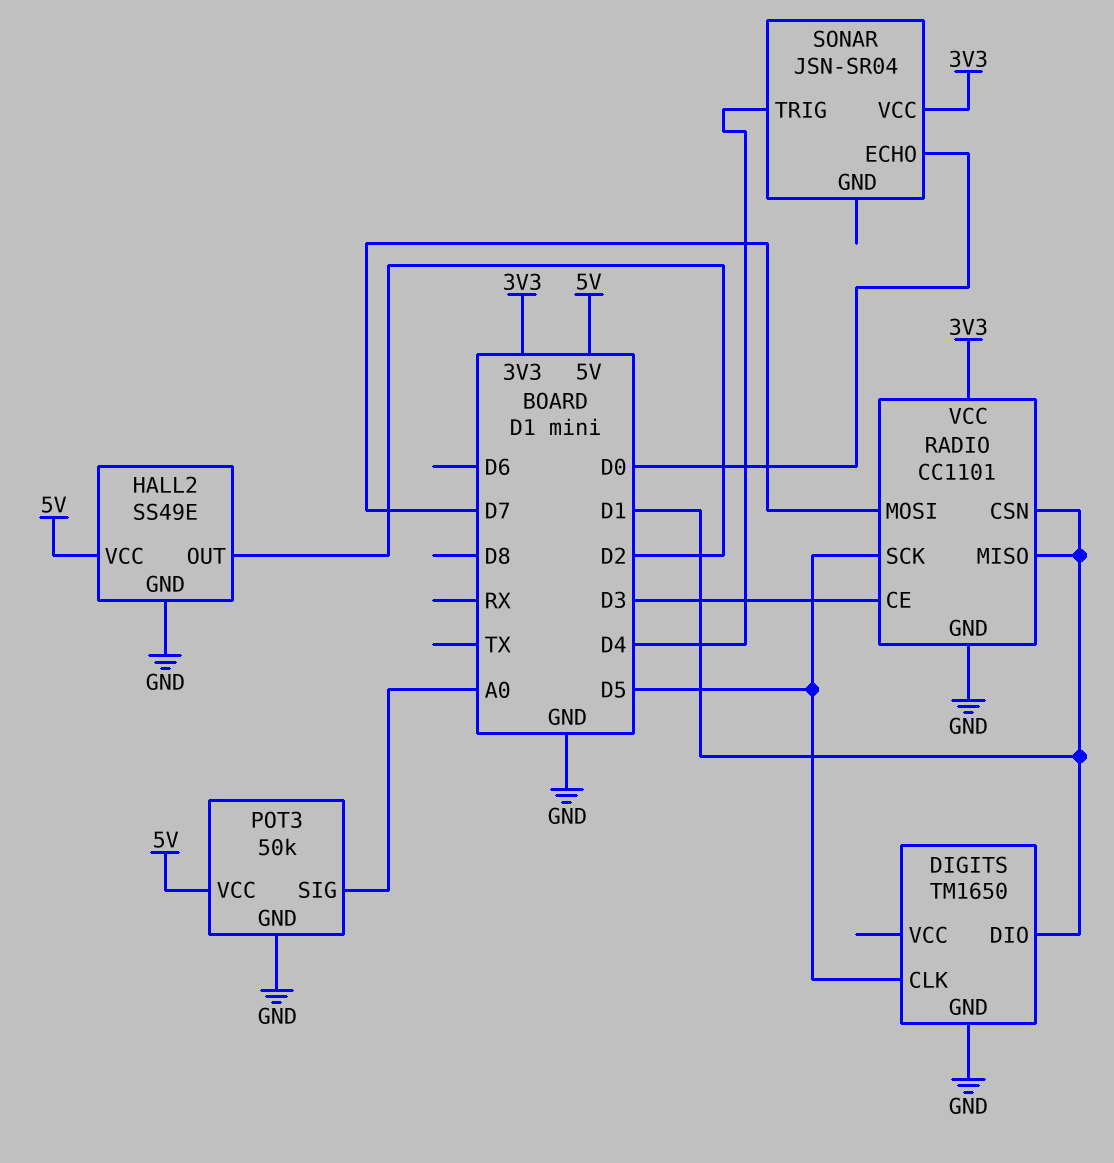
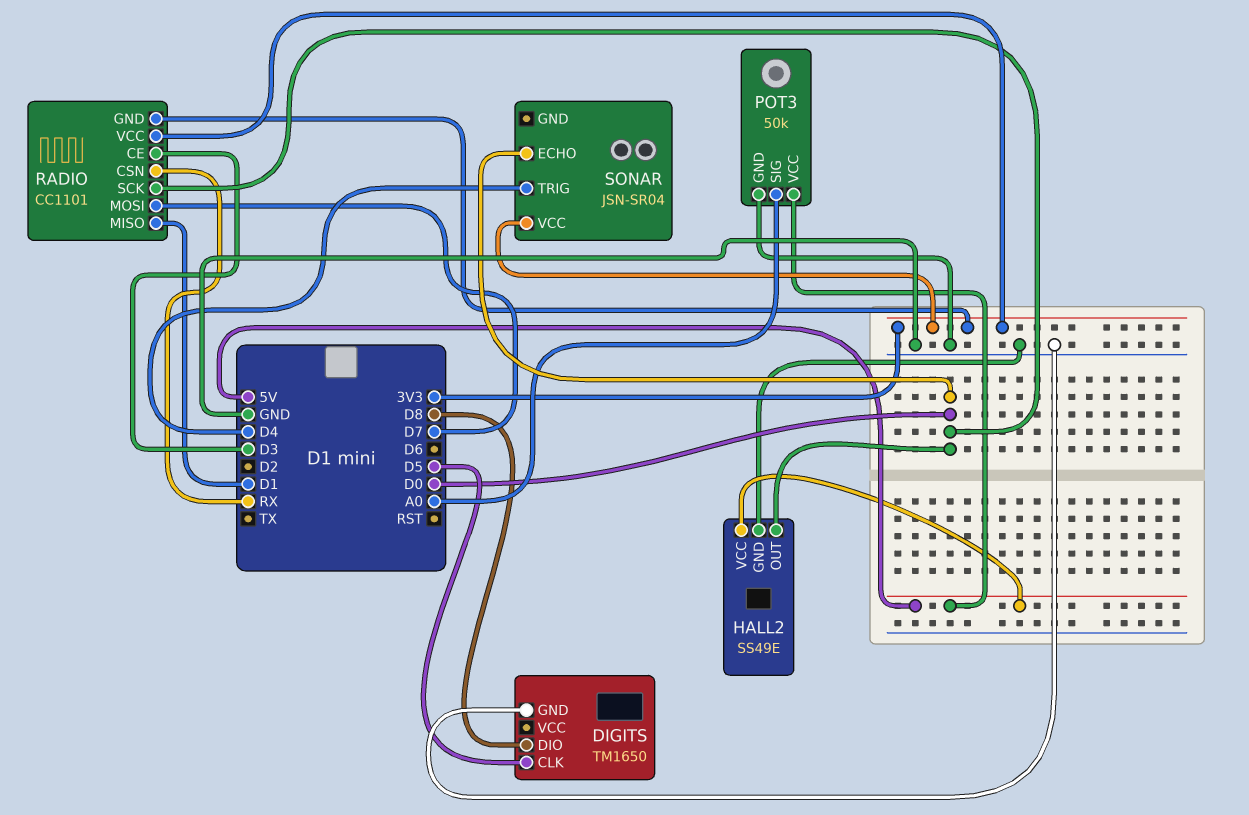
DIGITS pin DIO: D1 -> D8
HALL2 pin OUT: D2 -> D0
RADIO pin CSN: D1 -> RX
RADIO pin GND: GND -> 3V3
RADIO pin SCK: D5 -> D0

